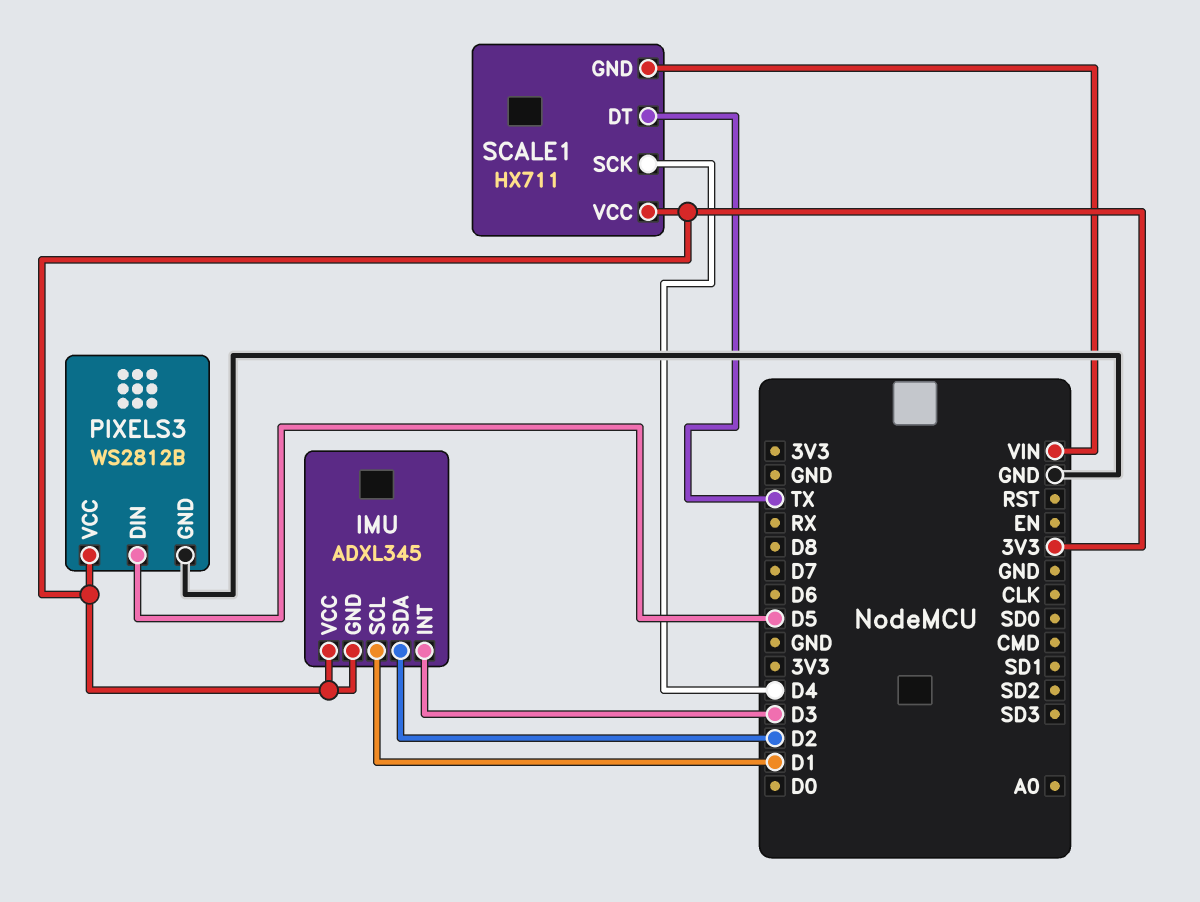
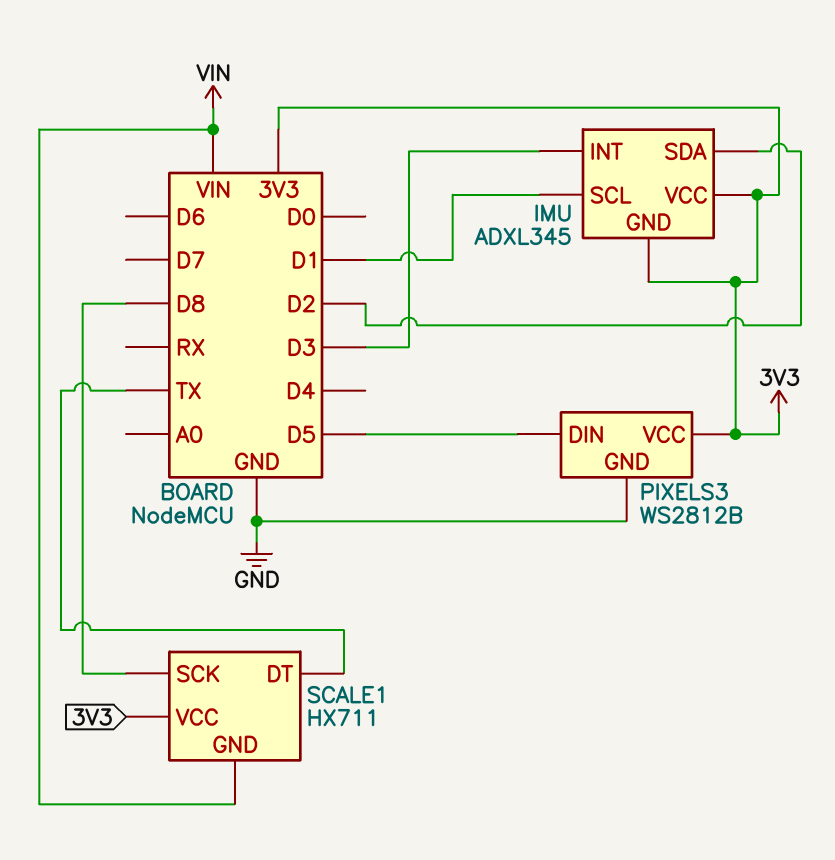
SCALE1 pin SCK: D4 -> D8

